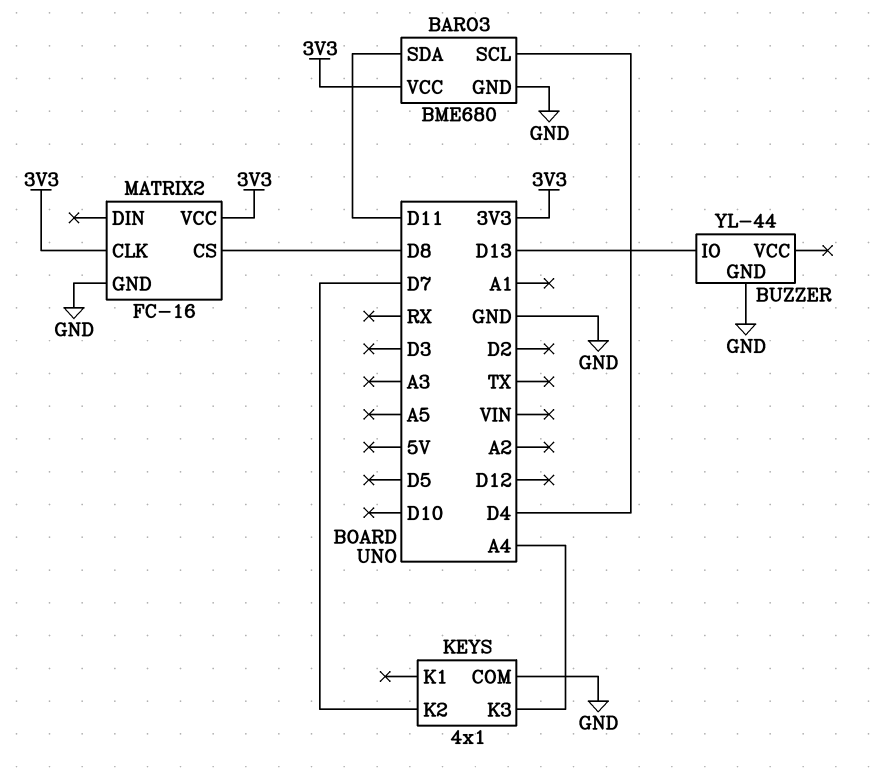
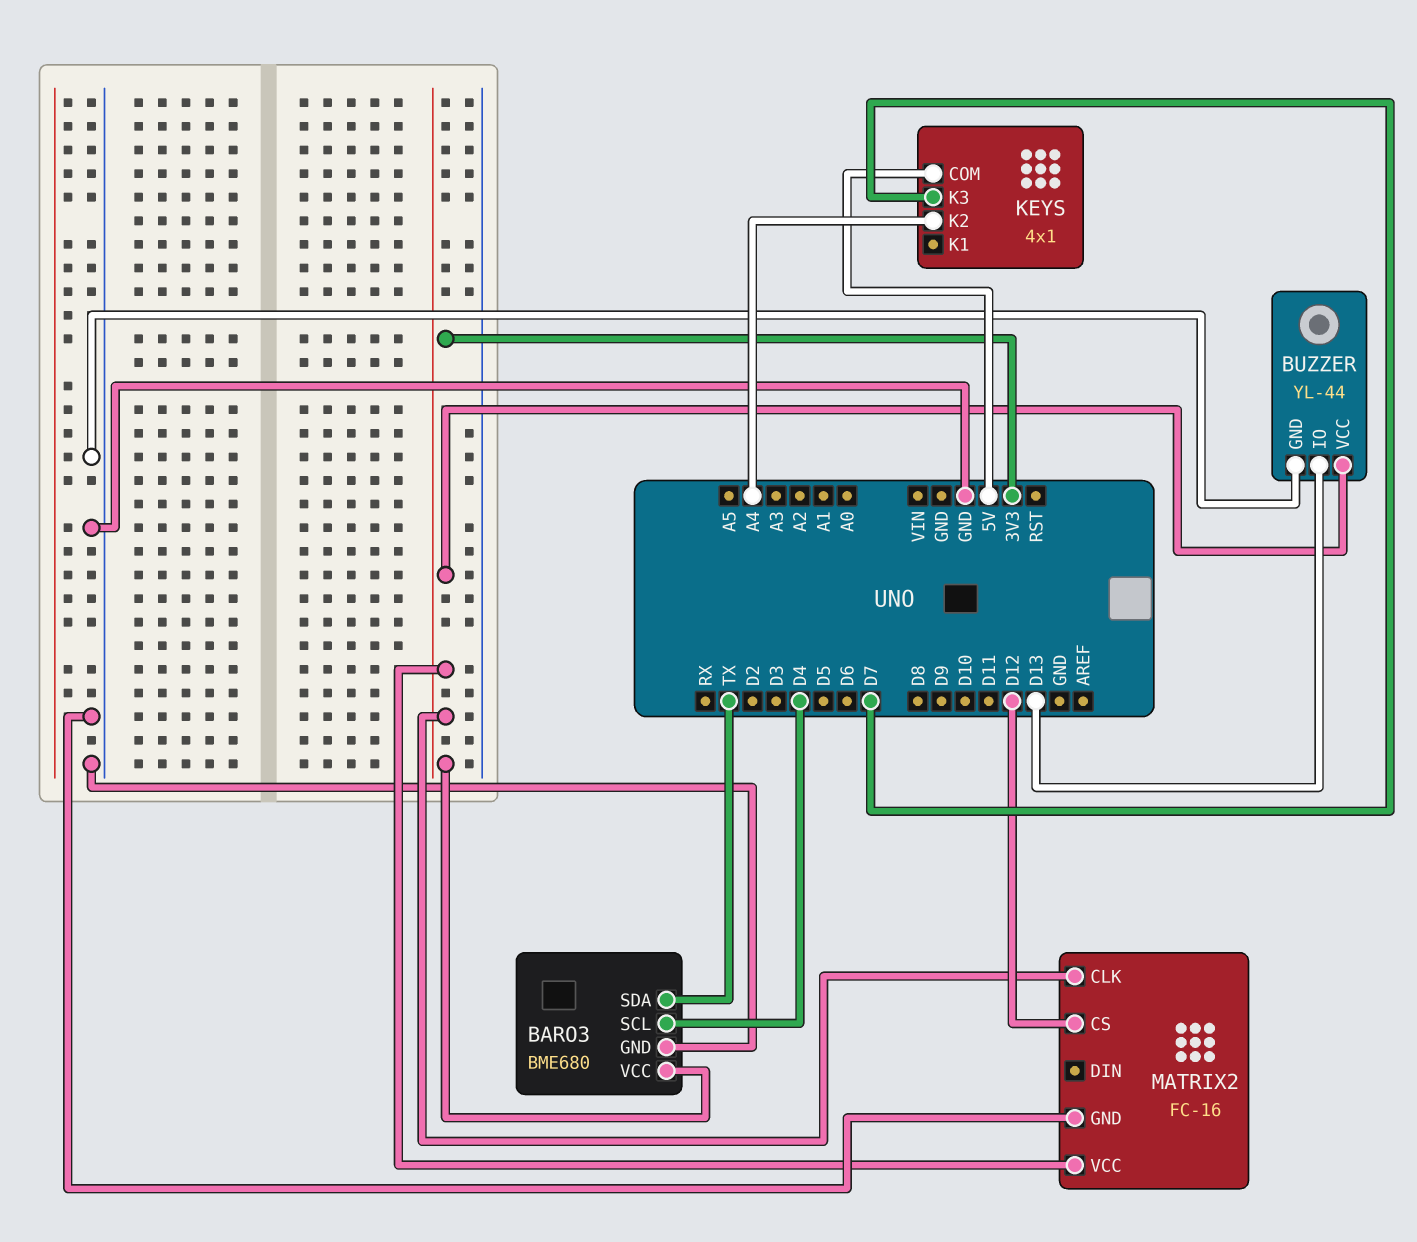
BARO3 pin SDA: D11 -> TX
BUZZER pin VCC: none -> 3V3
KEYS pin COM: GND -> 5V
KEYS pin K2: D7 -> A4
KEYS pin K3: A4 -> D7
MATRIX2 pin CS: D8 -> D12

